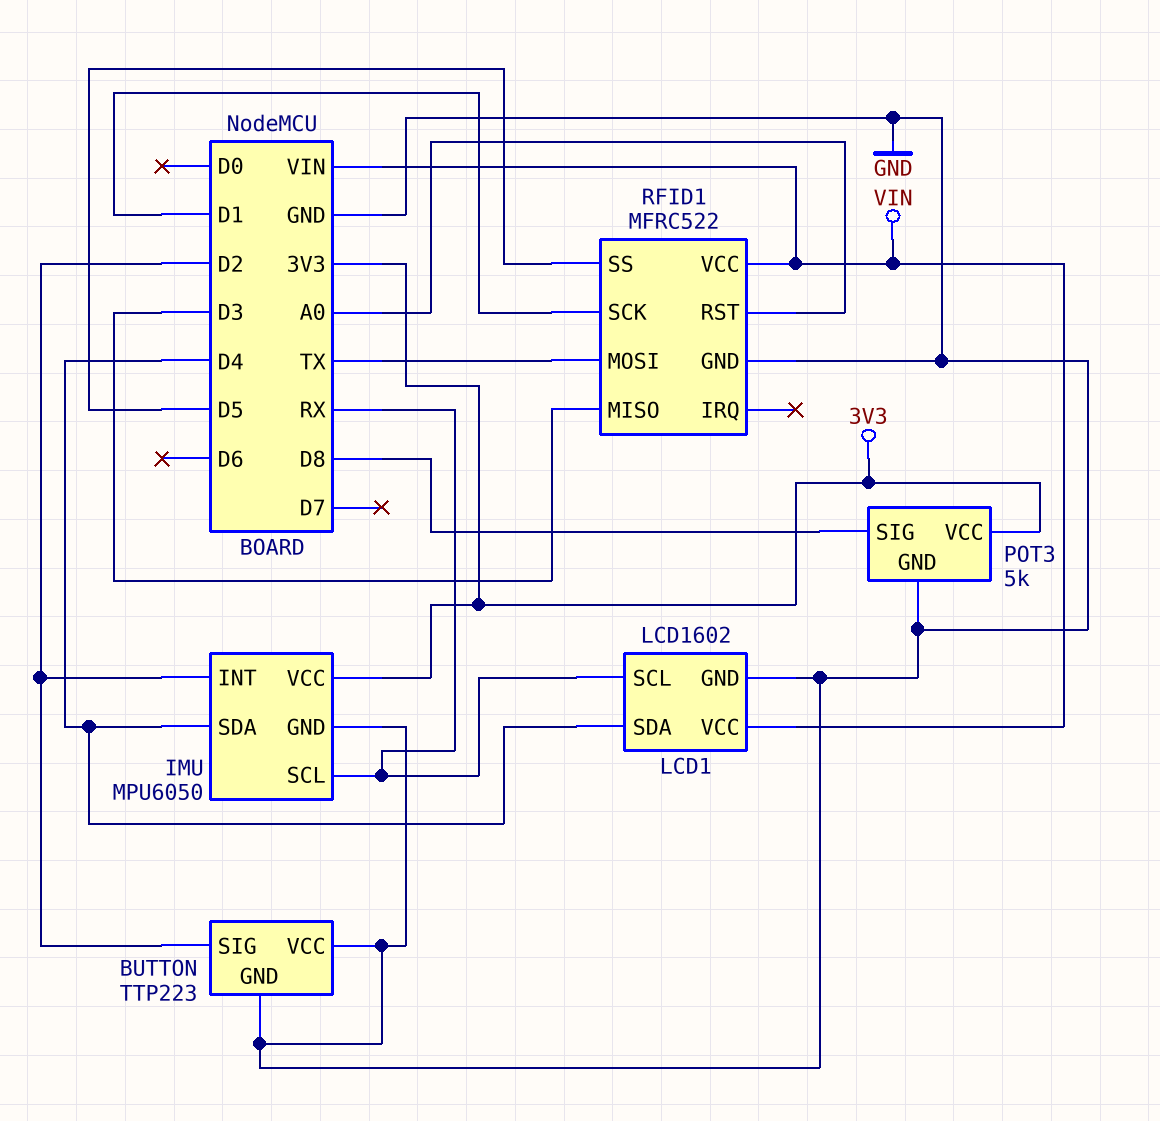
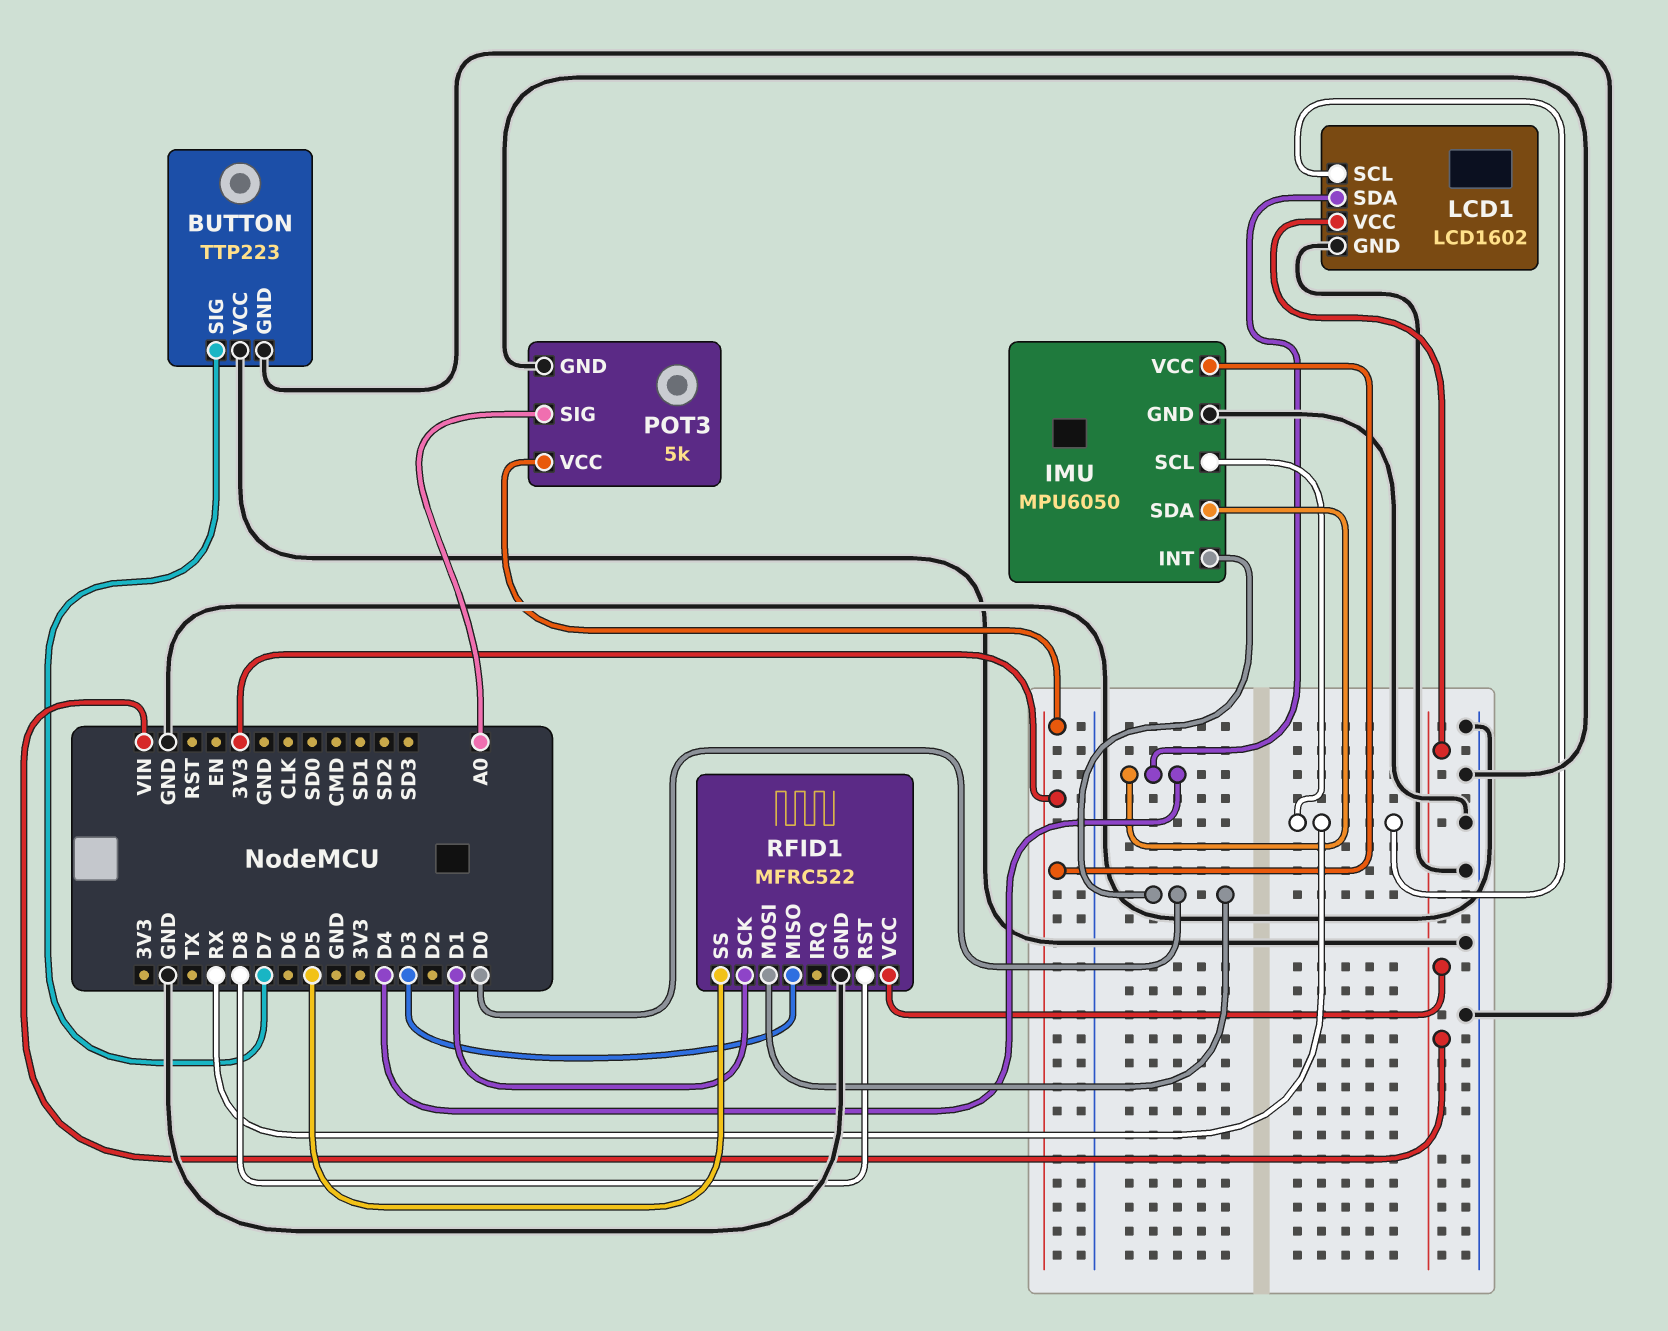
BUTTON pin SIG: D2 -> D7
IMU pin INT: D2 -> D0
POT3 pin SIG: D8 -> A0
RFID1 pin MOSI: TX -> D0
RFID1 pin RST: A0 -> D8

